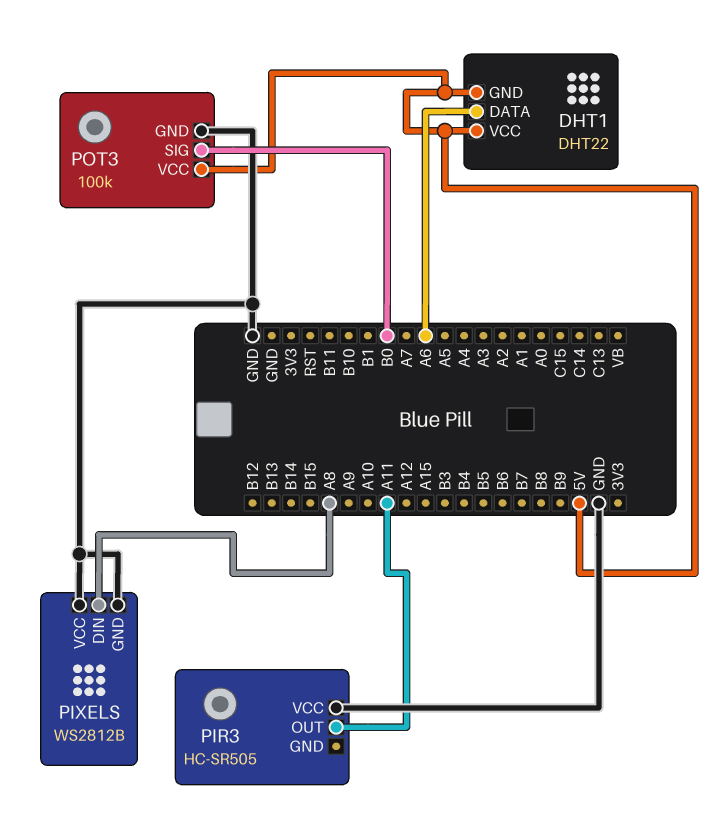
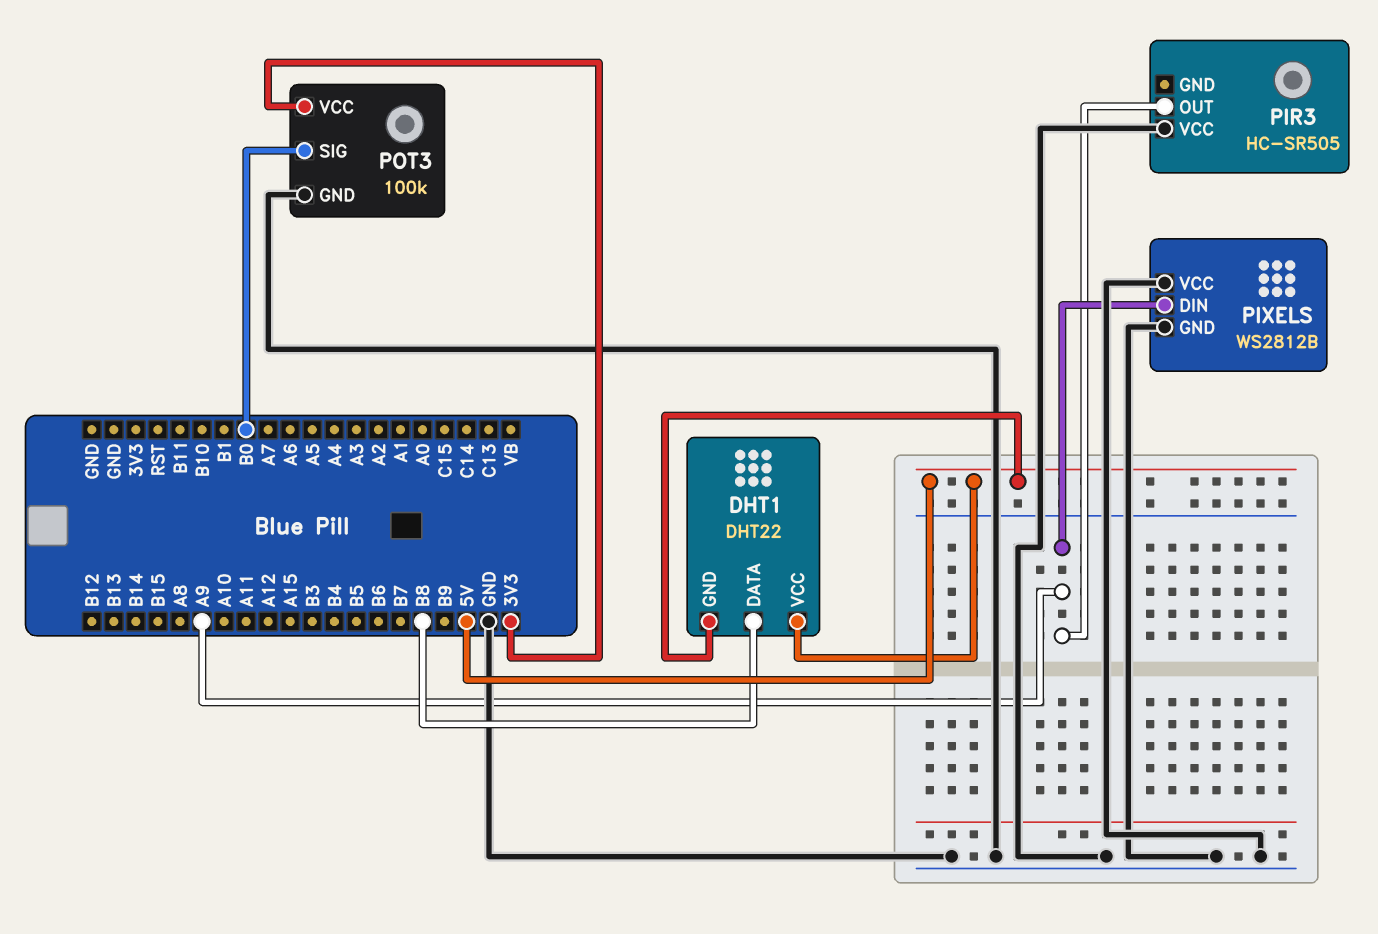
DHT1 pin DATA: A6 -> B8
PIR3 pin OUT: A11 -> A9
PIXELS pin DIN: A8 -> A9
POT3 pin VCC: 5V -> 3V3

